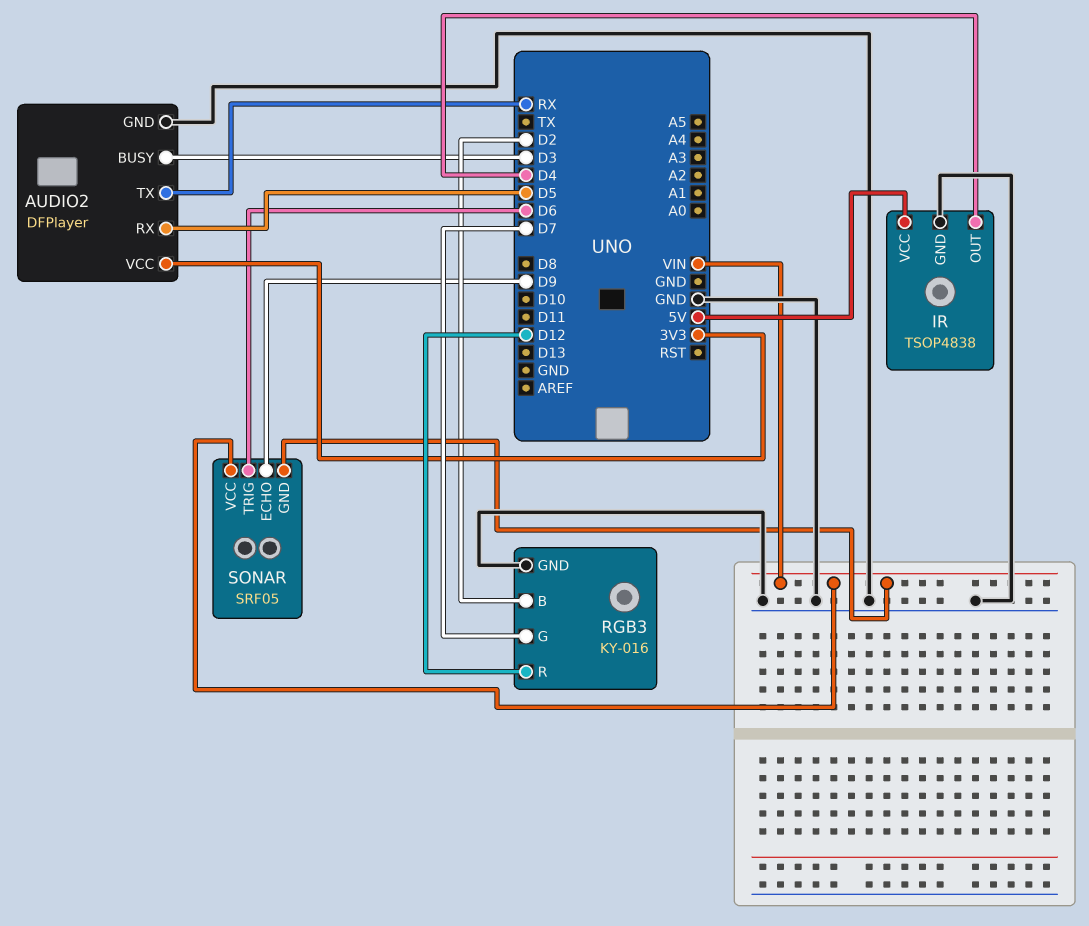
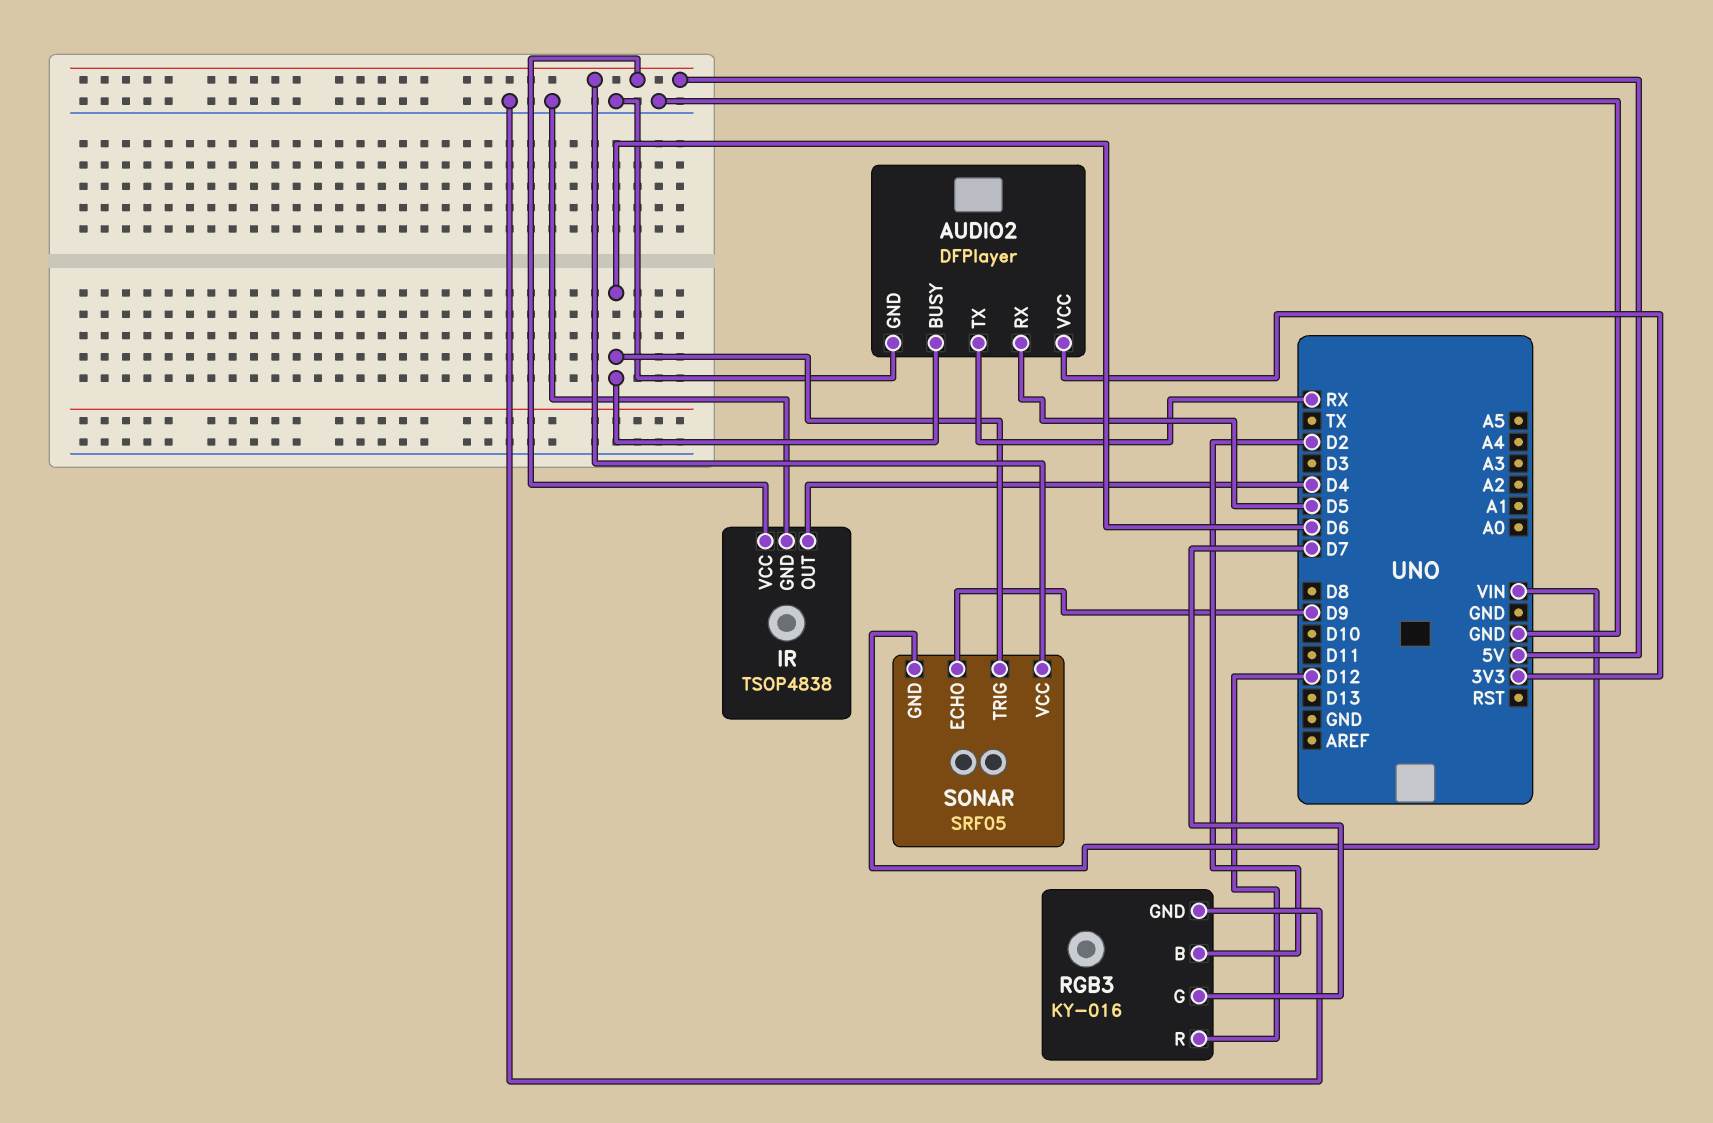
AUDIO2 pin BUSY: D3 -> D6
SONAR pin VCC: VIN -> 5V

